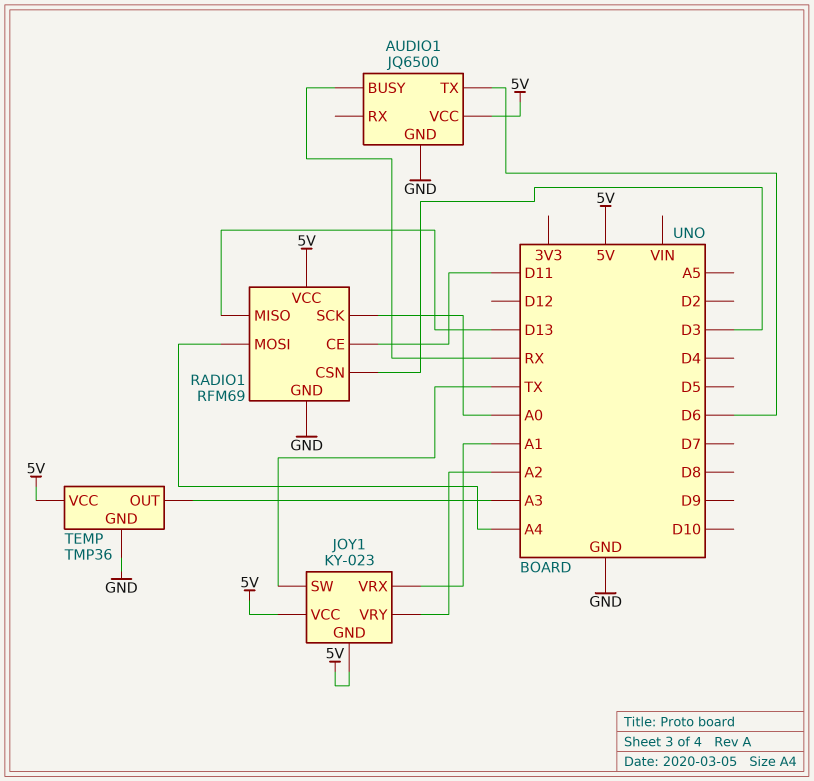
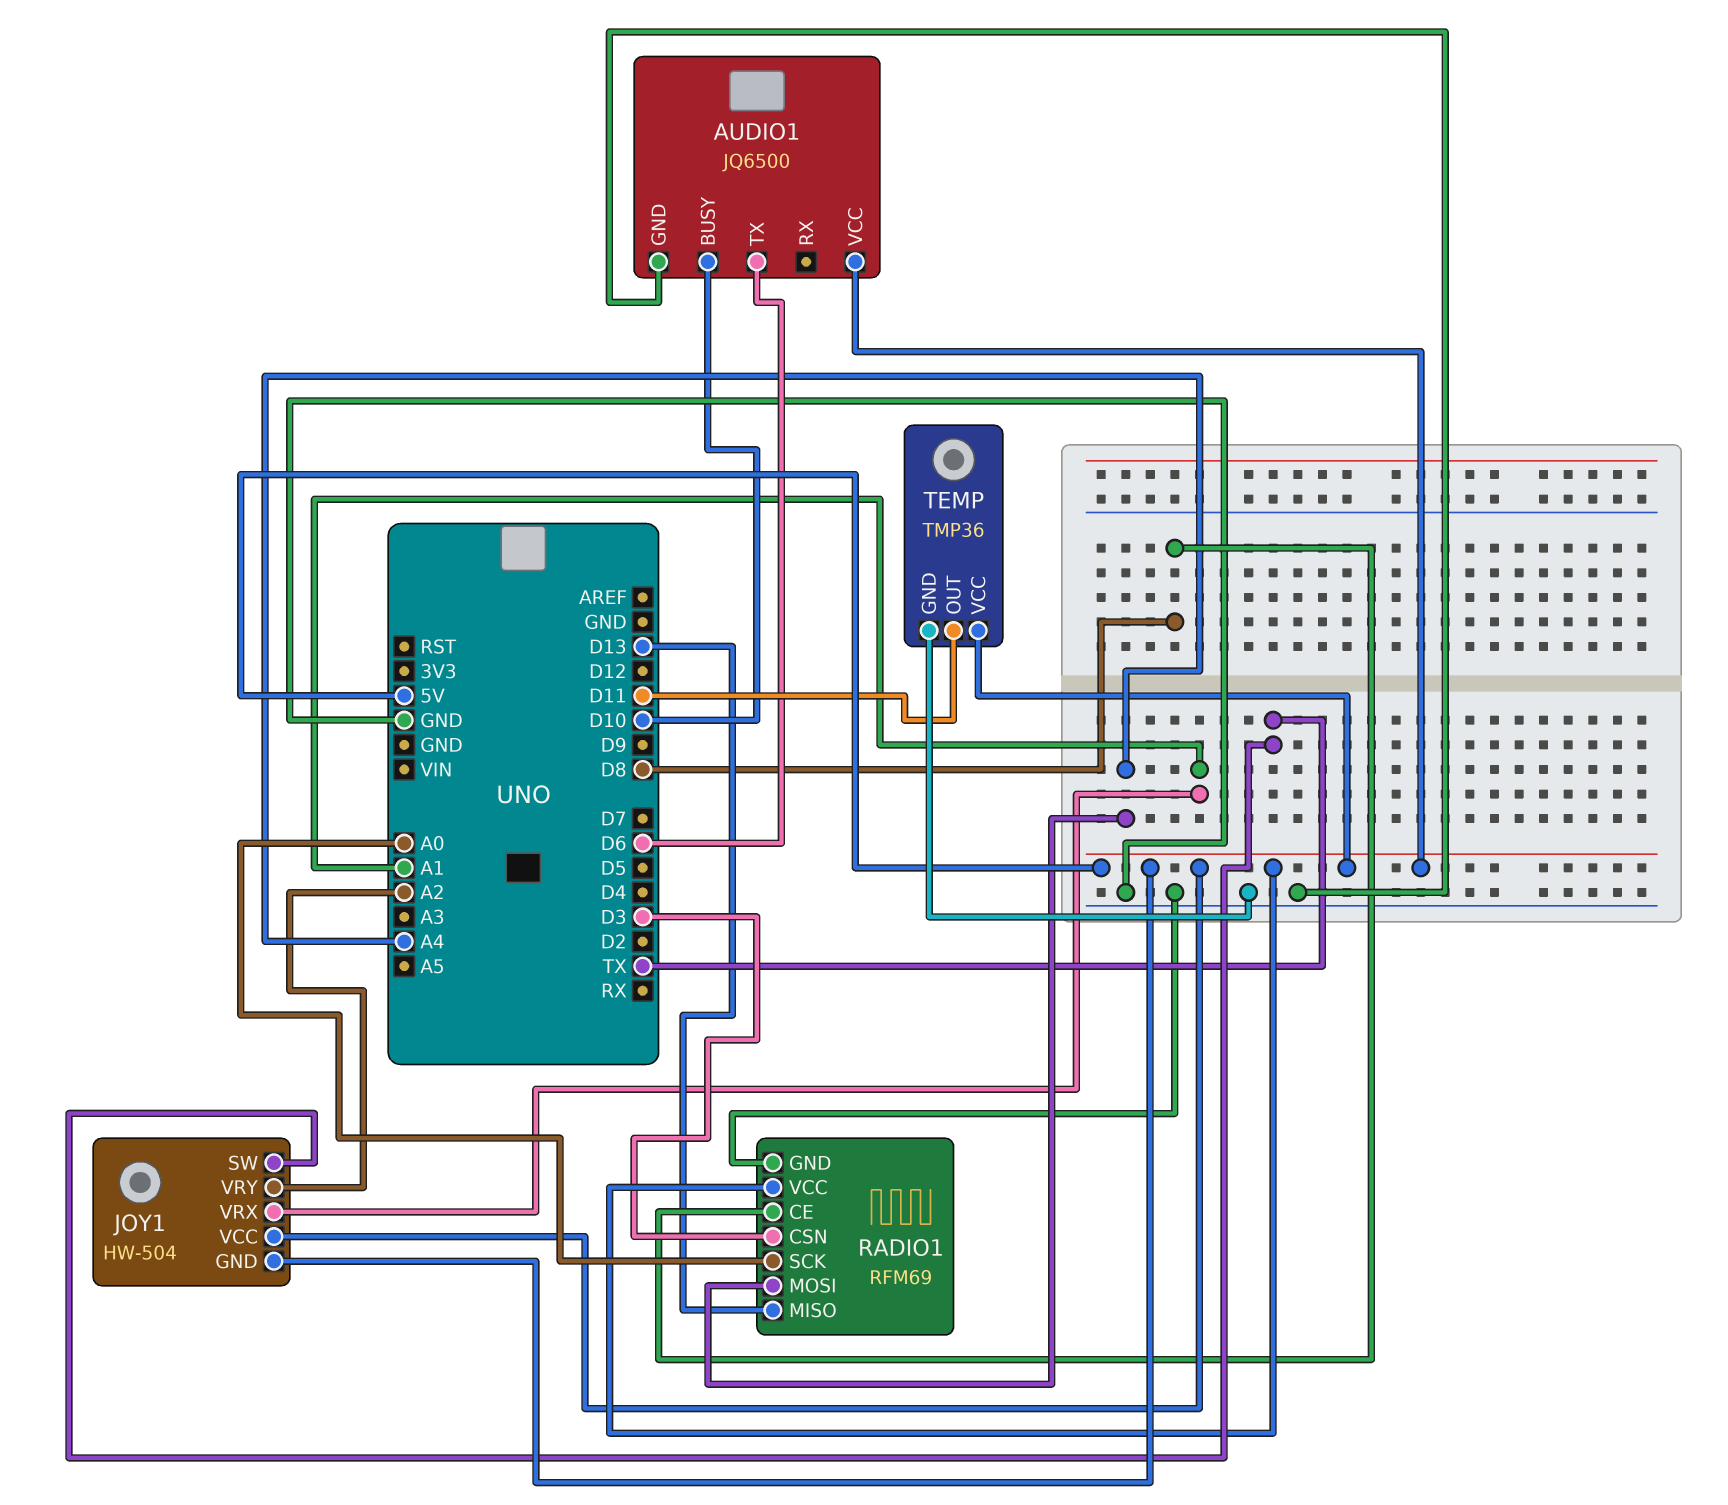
AUDIO1 pin BUSY: RX -> D10
JOY1: KY-023 -> HW-504
RADIO1 pin CE: D11 -> D8
TEMP pin OUT: A3 -> D11

